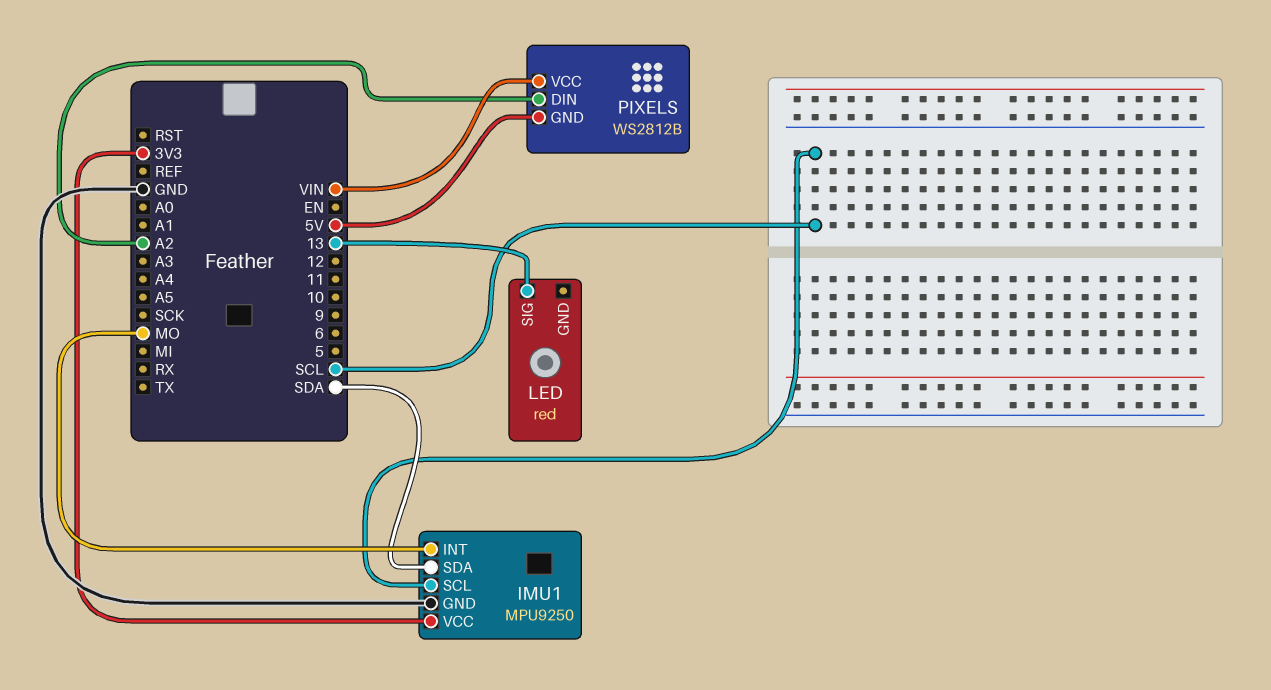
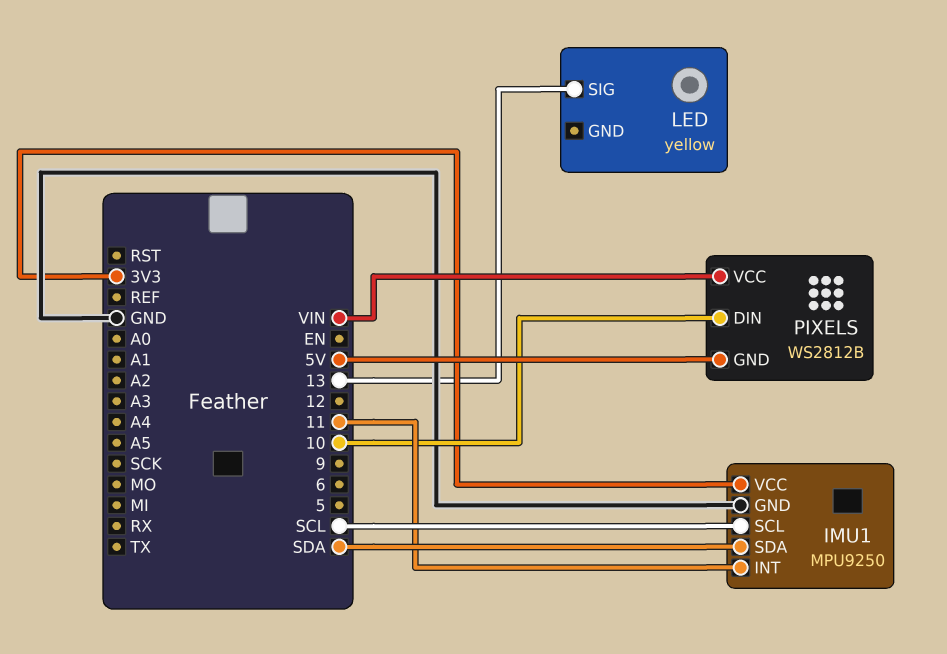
IMU1 pin INT: MO -> 11
LED: red -> yellow
PIXELS pin DIN: A2 -> 10

